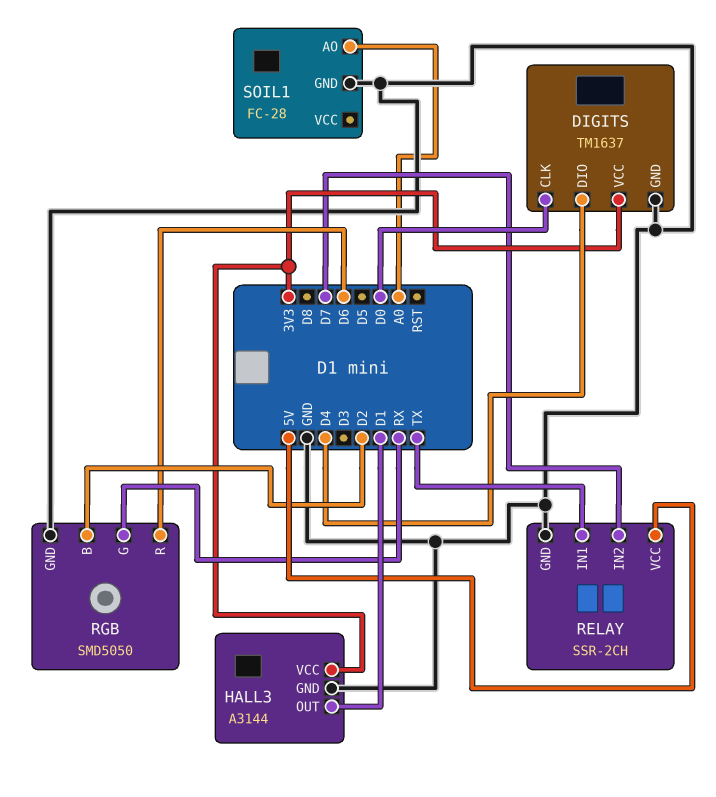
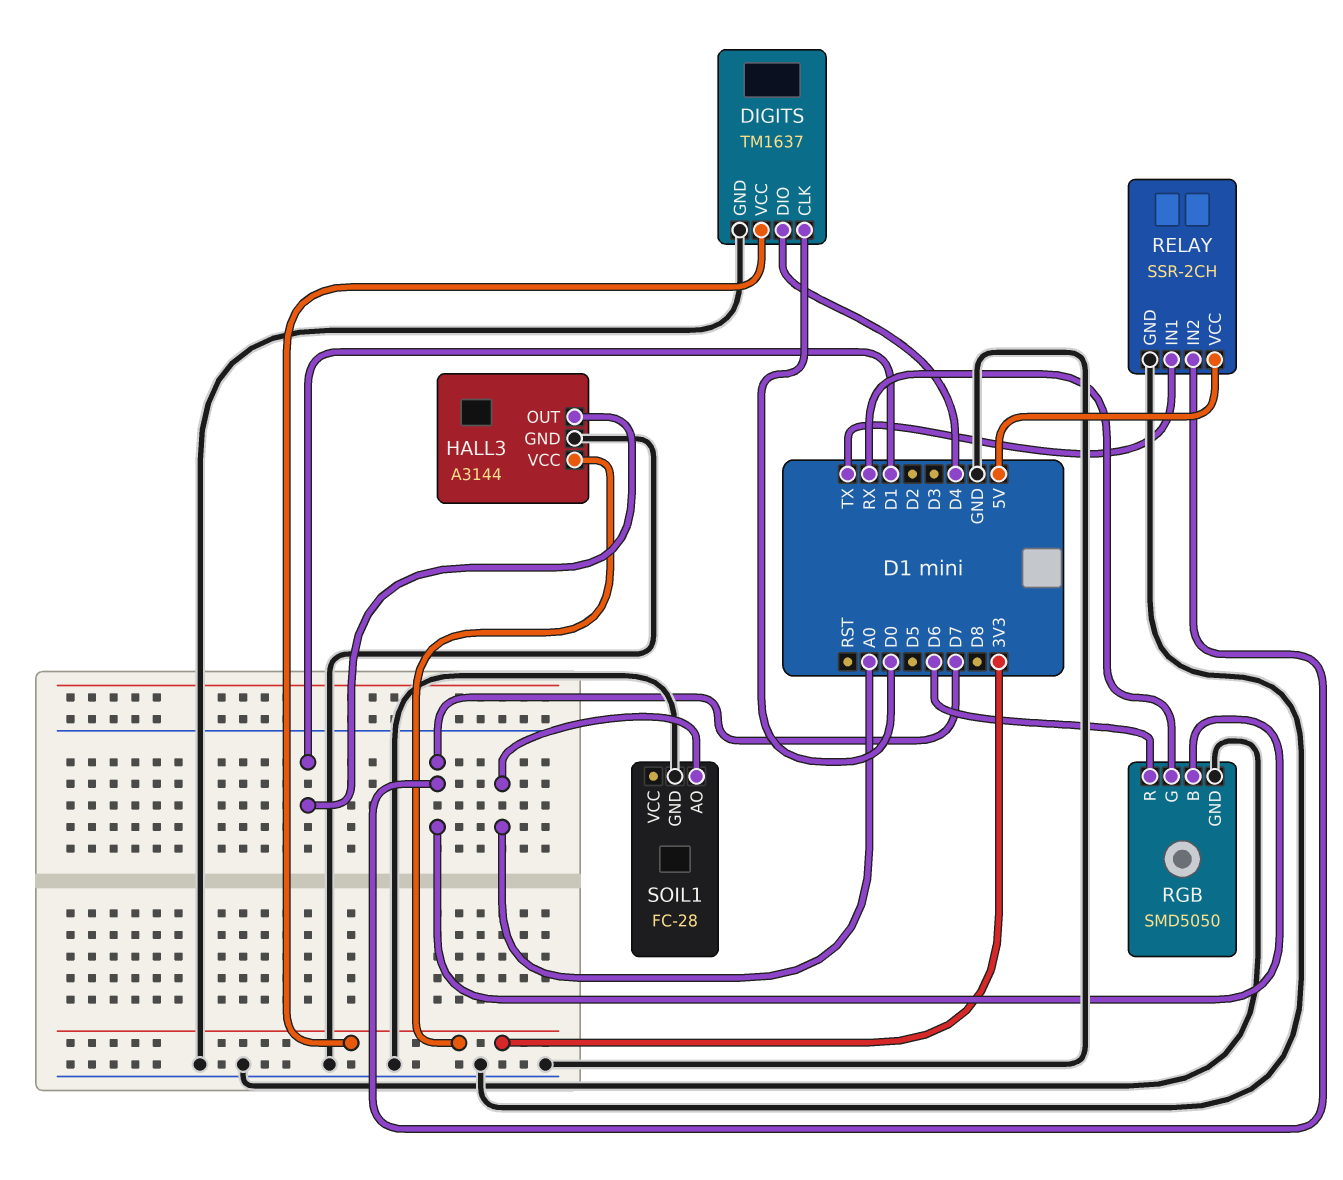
RGB pin B: D2 -> D7

